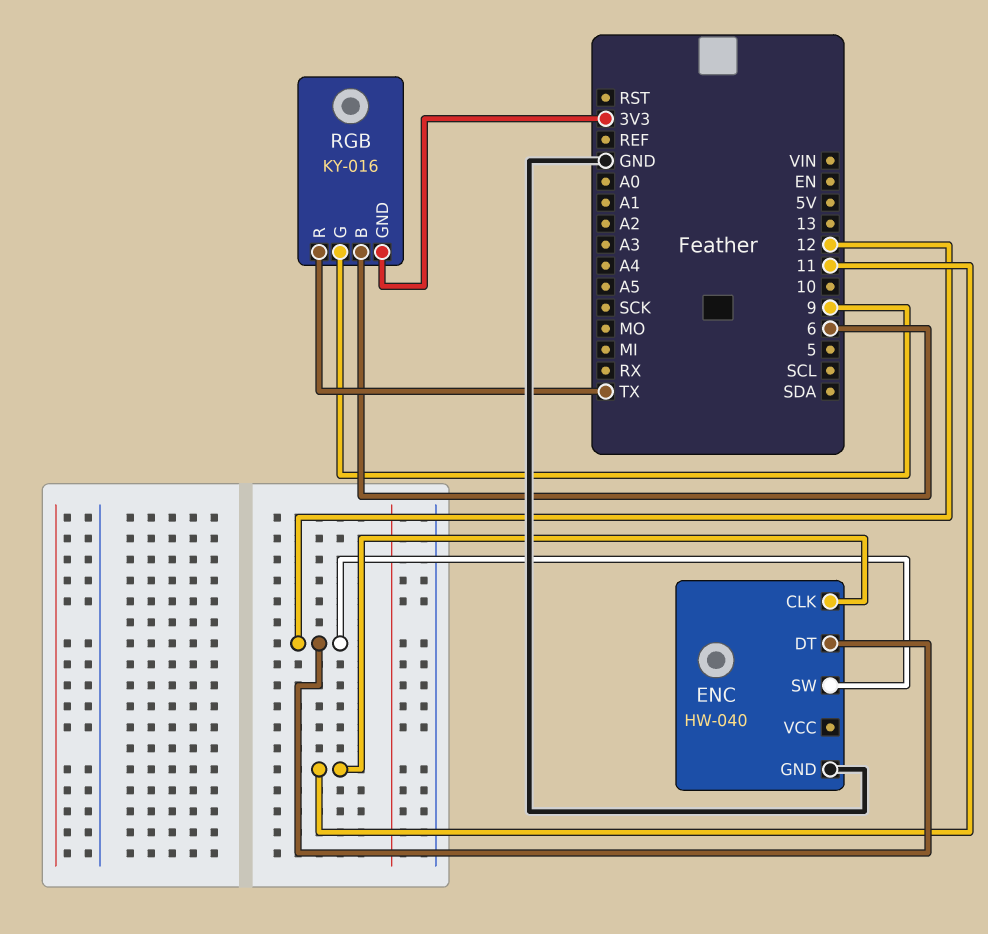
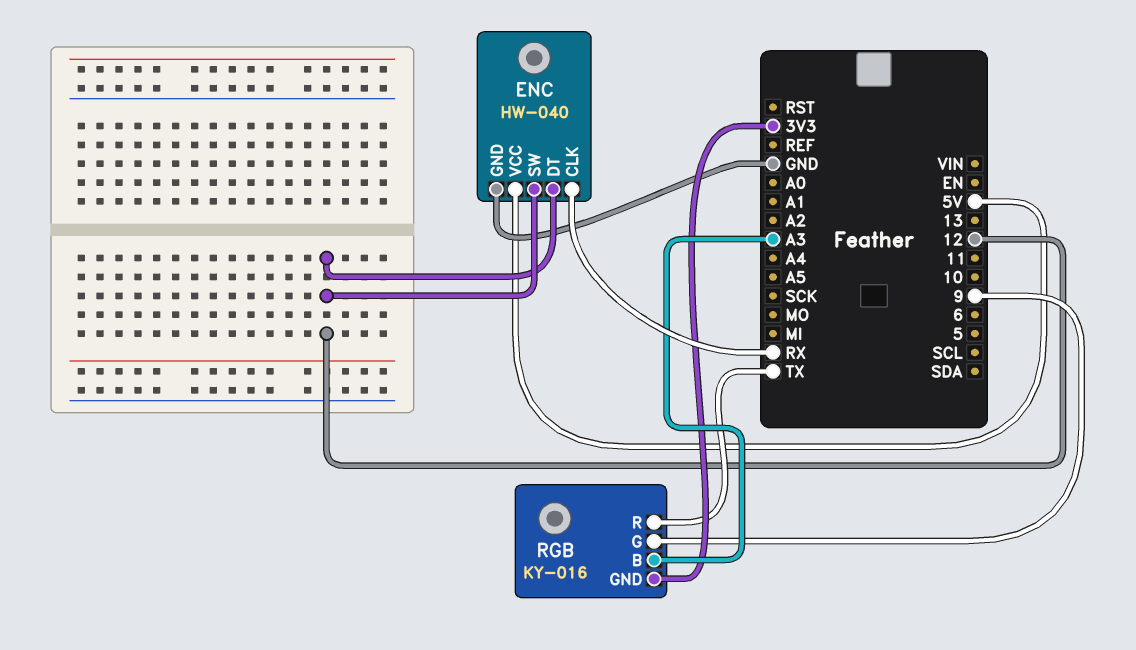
ENC pin CLK: 11 -> RX
ENC pin VCC: none -> 5V
RGB pin B: 6 -> A3

